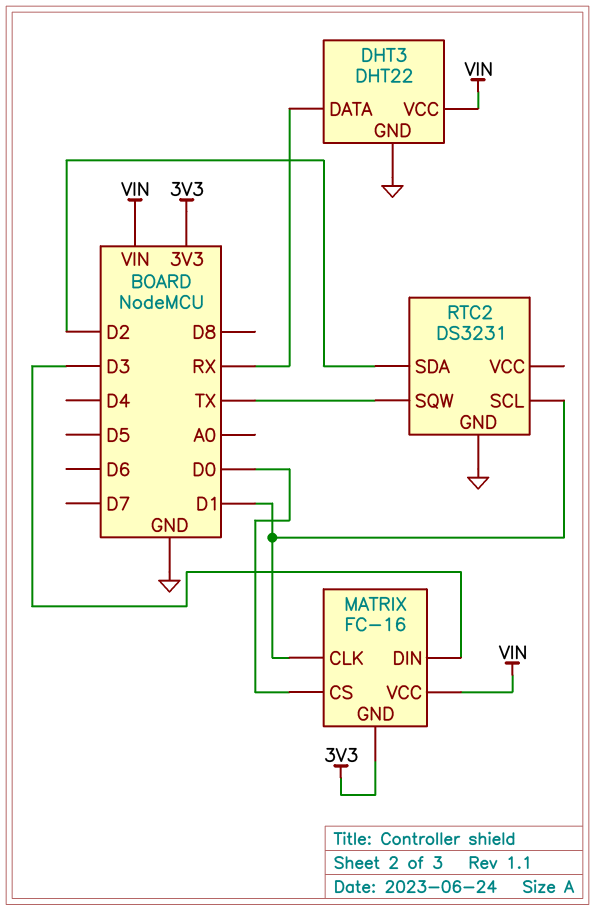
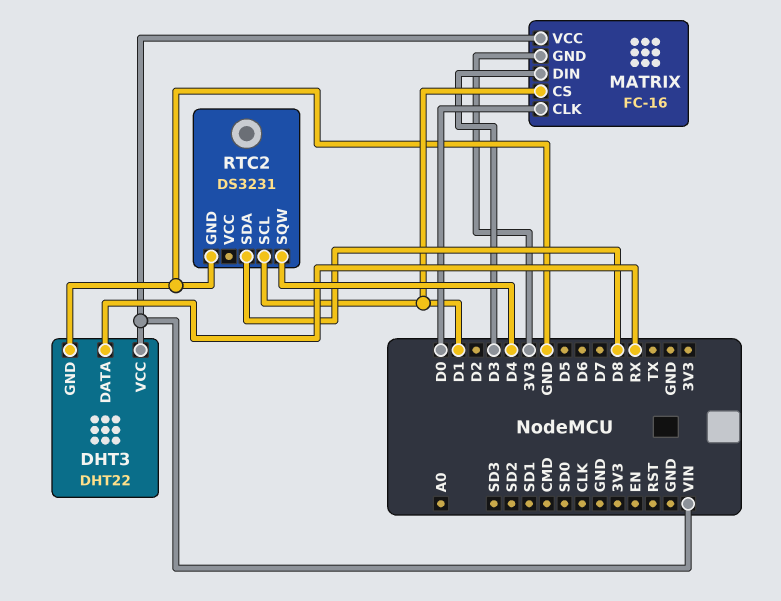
MATRIX pin CLK: D1 -> D0
MATRIX pin CS: D0 -> D1
RTC2 pin SDA: D2 -> D8
RTC2 pin SQW: TX -> D4

